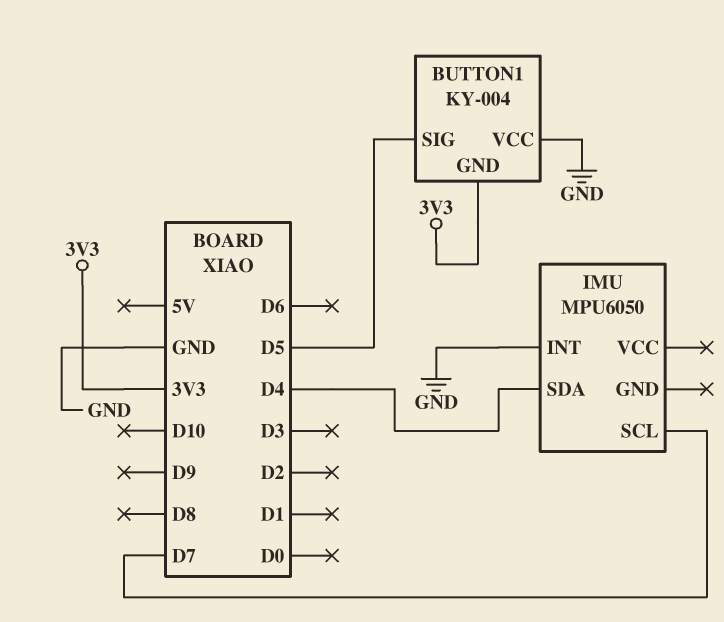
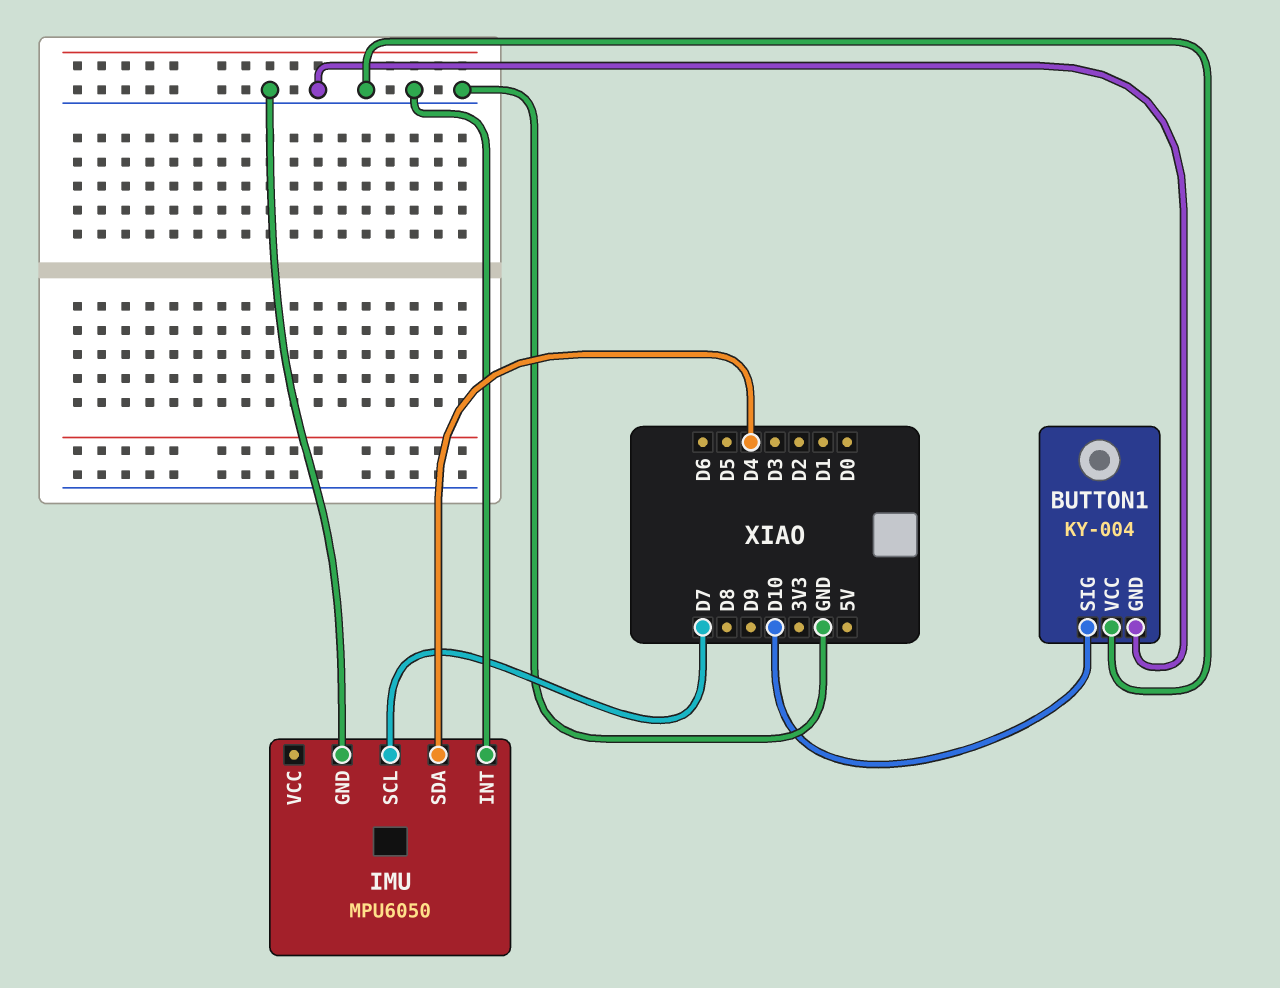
BUTTON1 pin GND: 3V3 -> GND
BUTTON1 pin SIG: D5 -> D10
IMU pin GND: none -> GND

